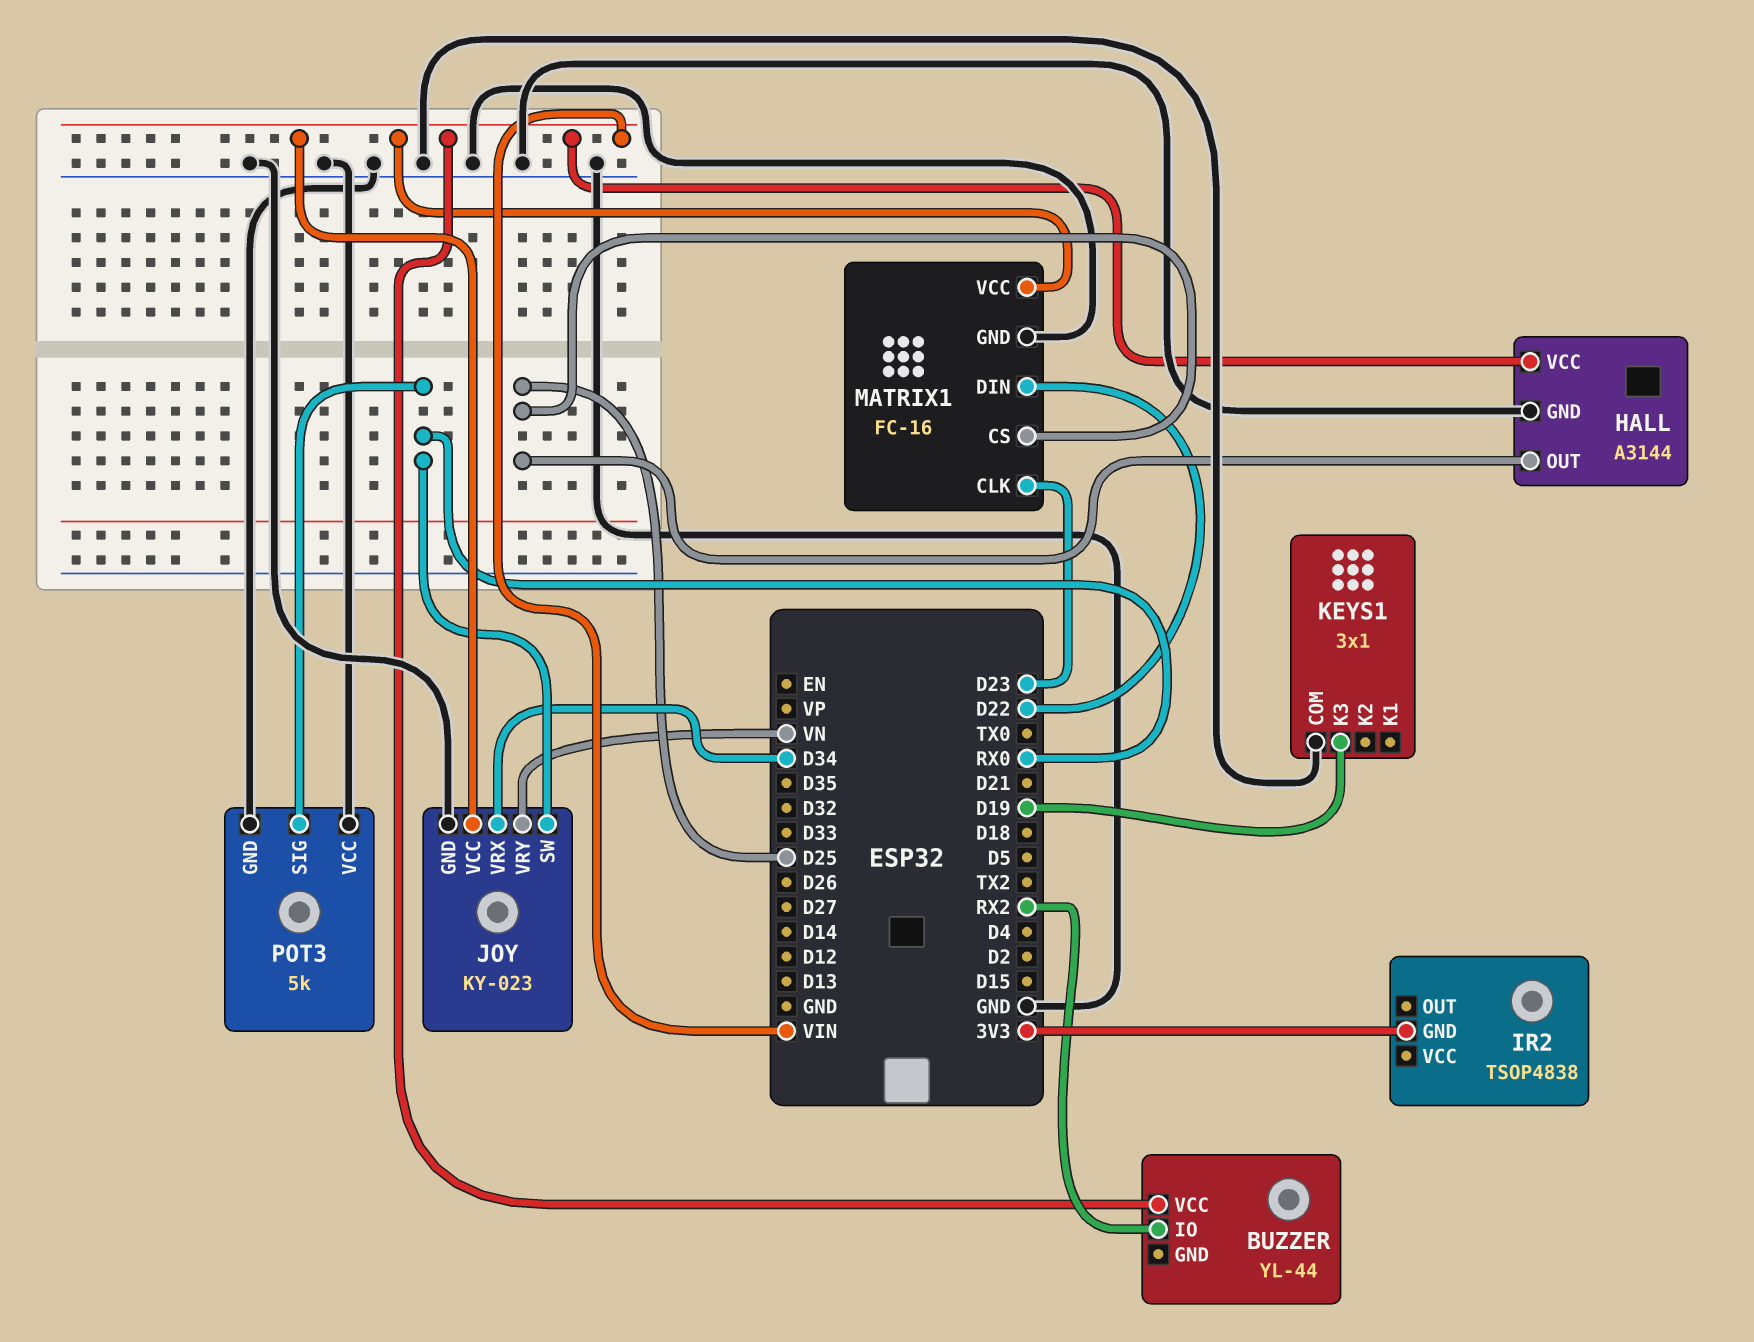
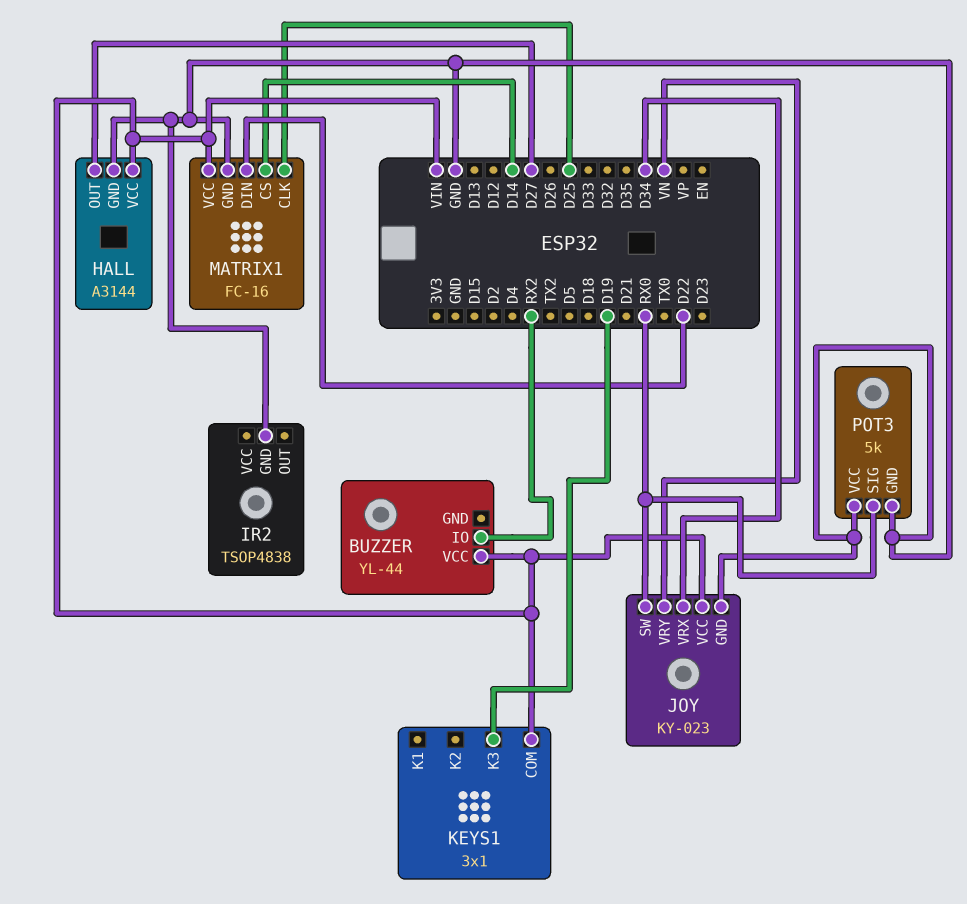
HALL pin OUT: D25 -> D27
IR2 pin GND: 3V3 -> GND
KEYS1 pin COM: GND -> VIN
MATRIX1 pin CLK: D23 -> D25
MATRIX1 pin CS: D25 -> D14

